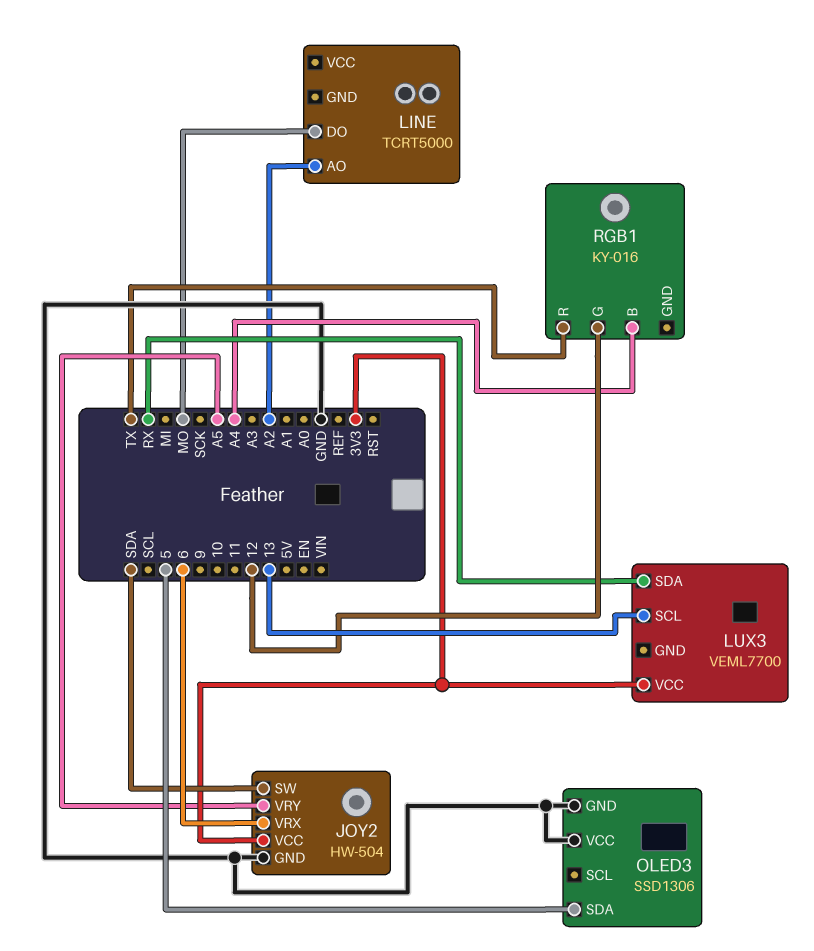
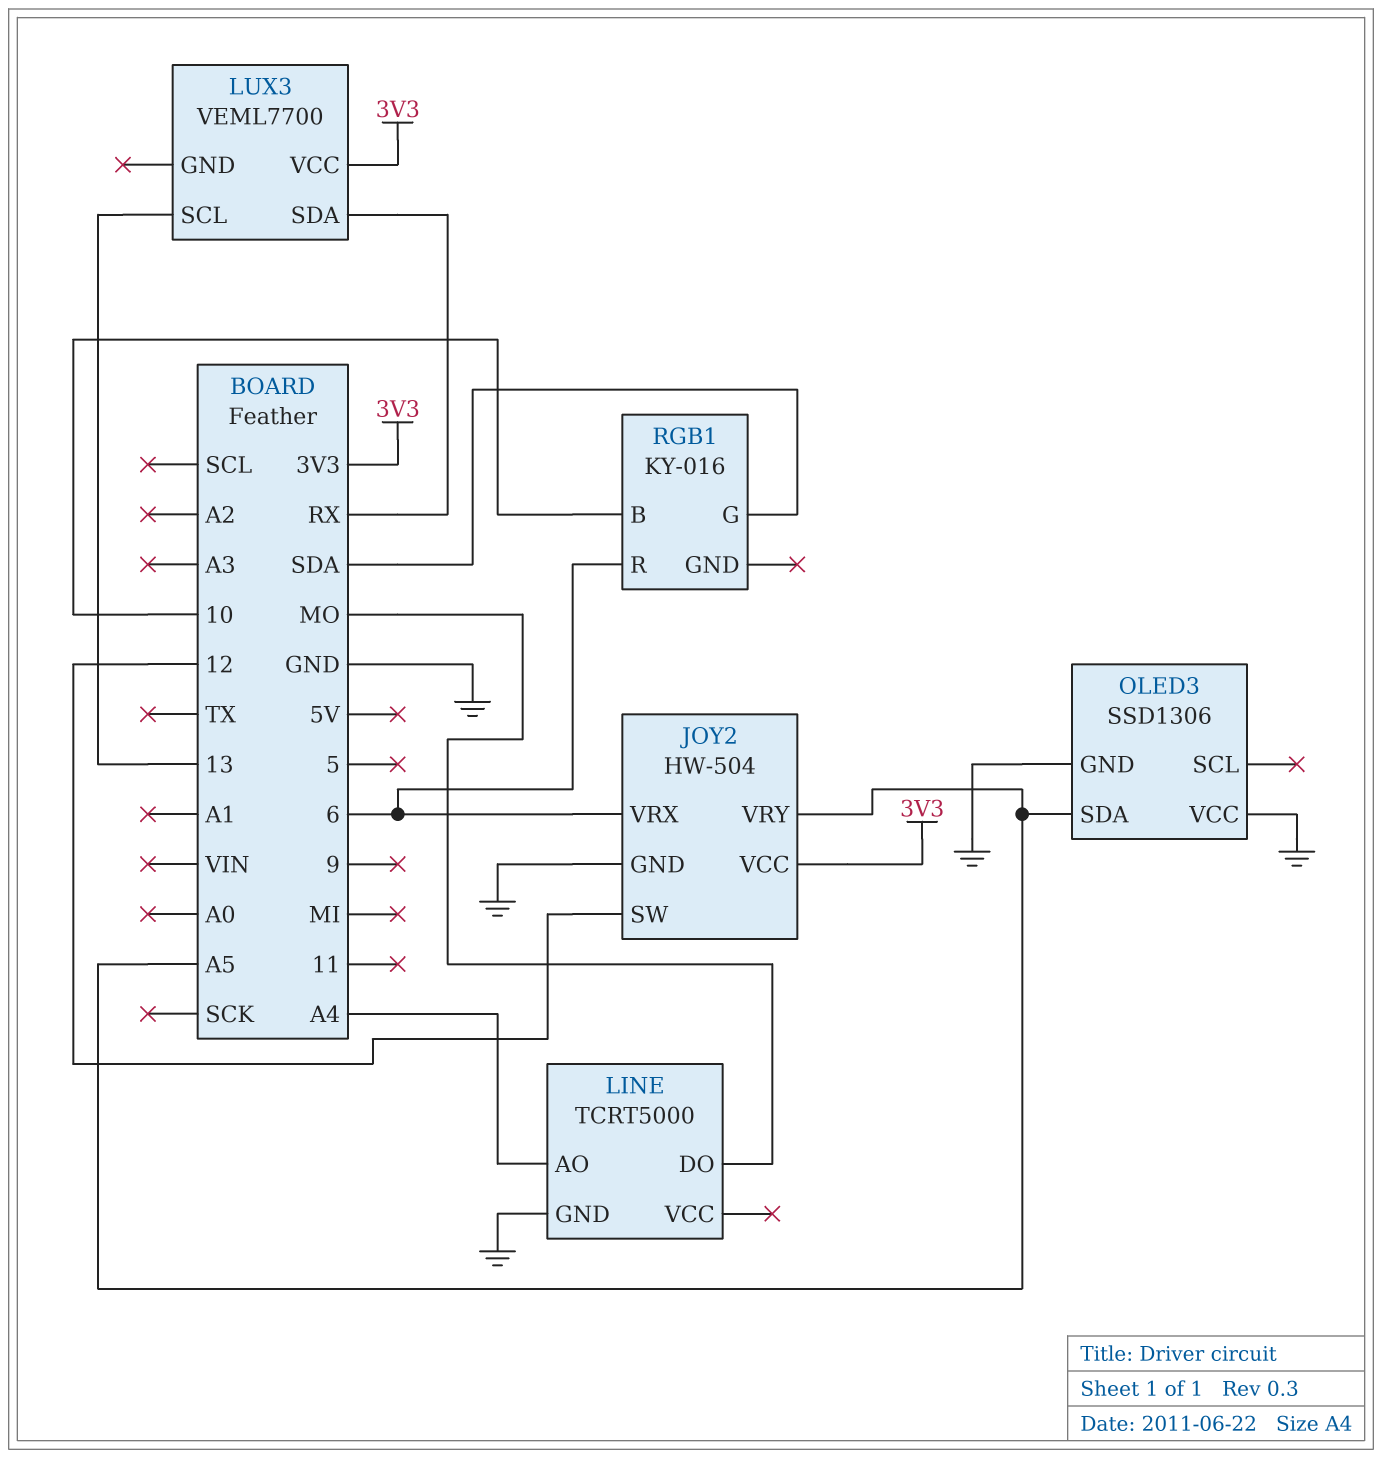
JOY2 pin SW: SDA -> 12
LINE pin AO: A2 -> A4
LINE pin GND: none -> GND
OLED3 pin SDA: 5 -> A5
RGB1 pin B: A4 -> 10
RGB1 pin G: 12 -> SDA
RGB1 pin R: TX -> 6

